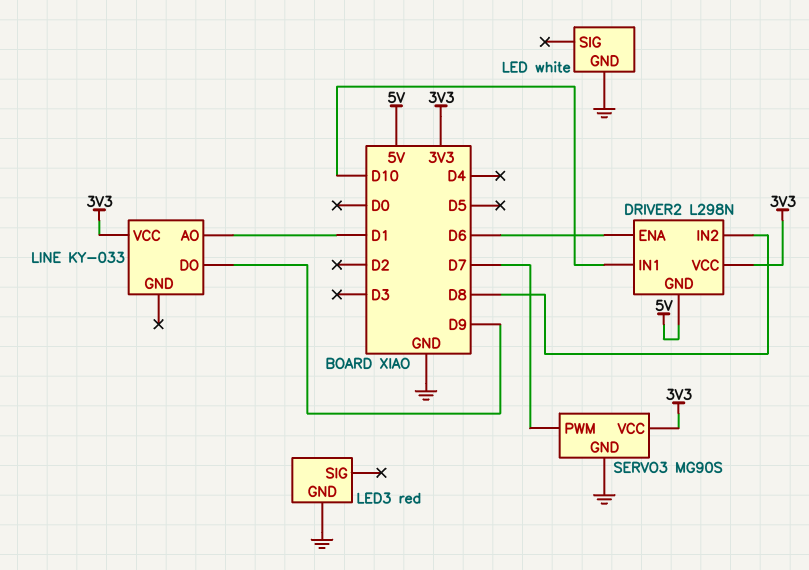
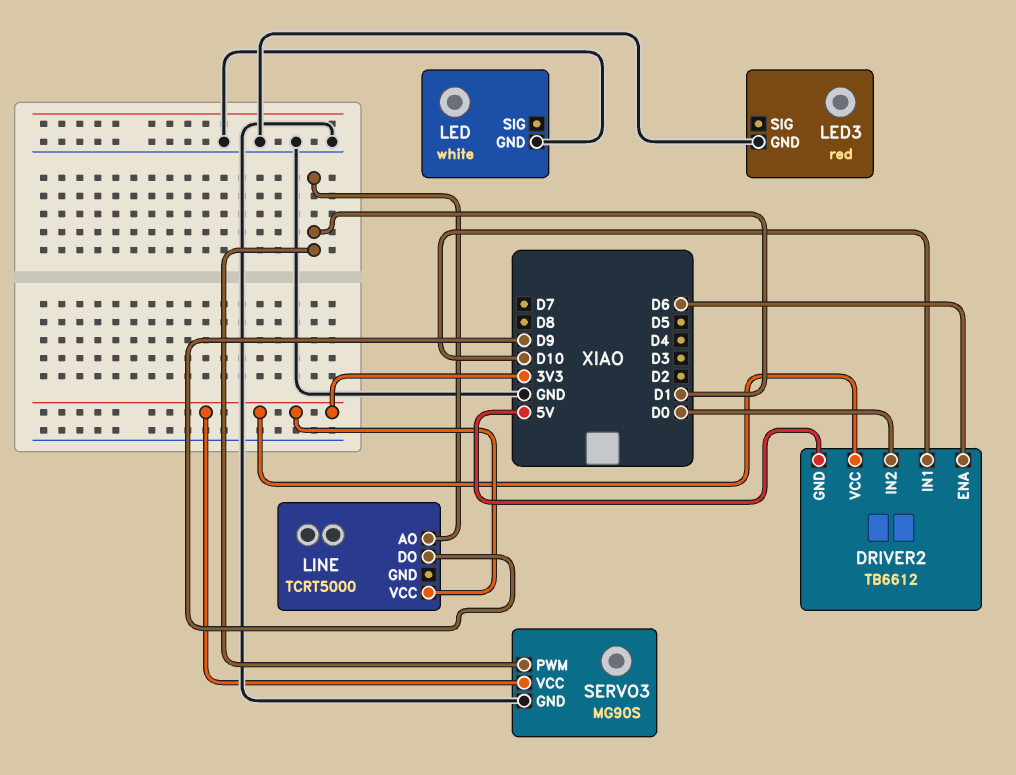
DRIVER2: L298N -> TB6612
DRIVER2 pin IN2: D8 -> D0
LINE: KY-033 -> TCRT5000
SERVO3 pin PWM: D7 -> D1

